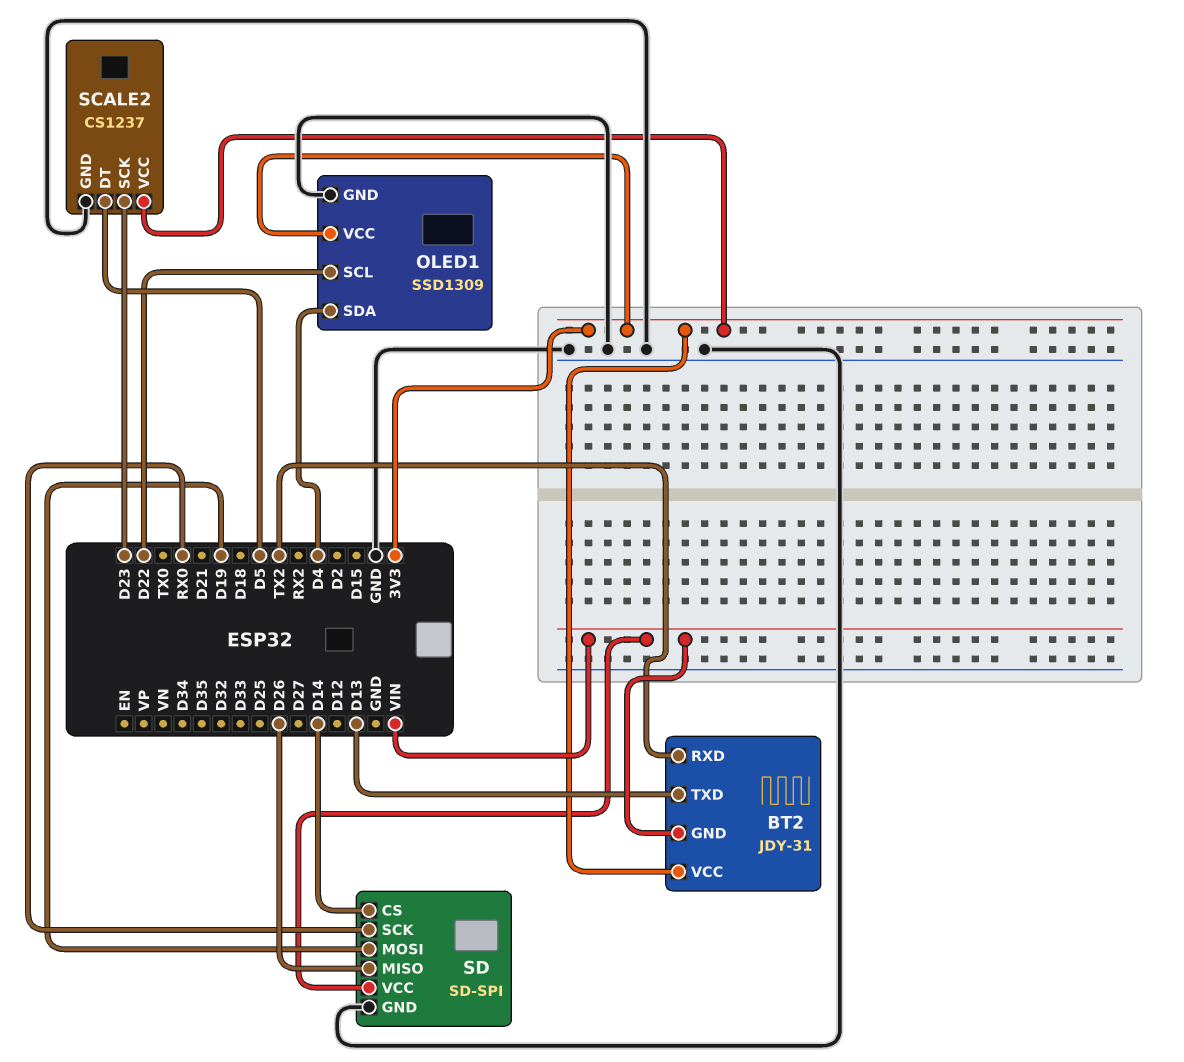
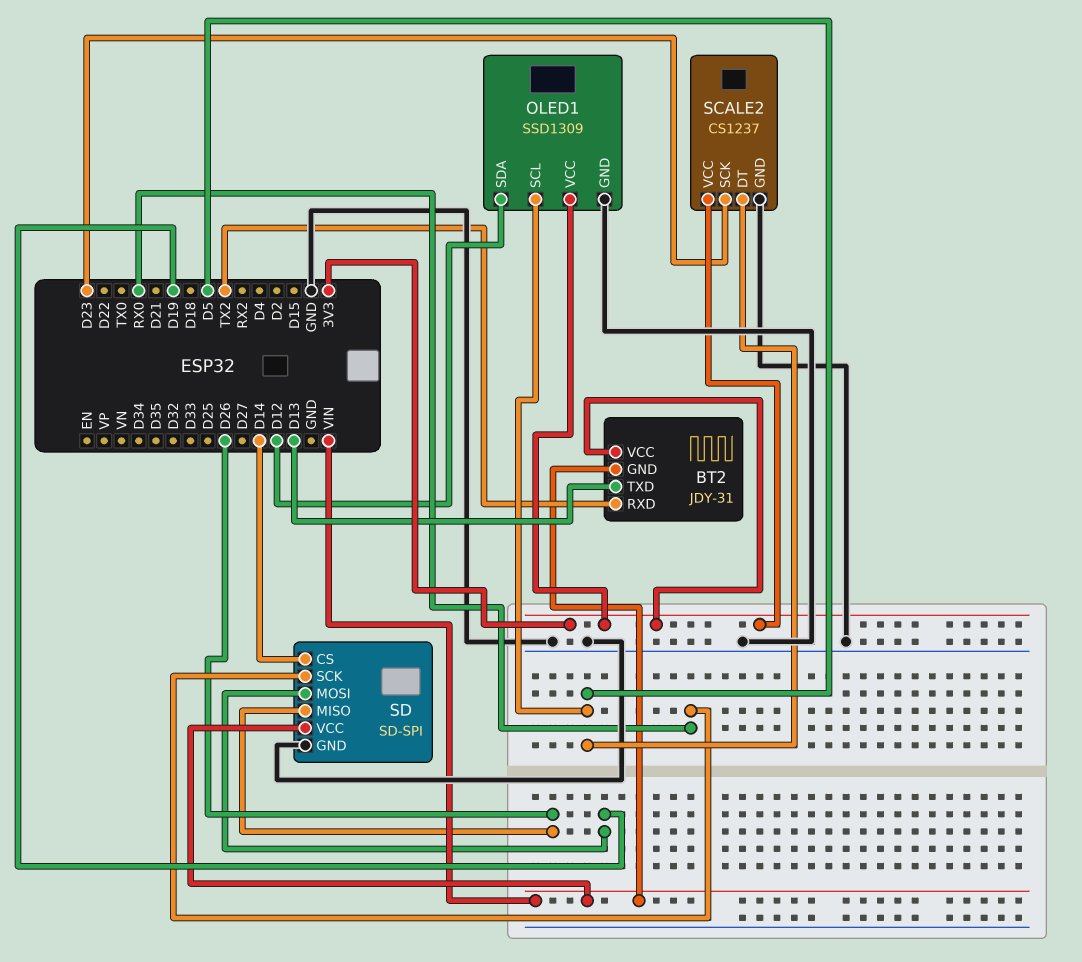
OLED1 pin SCL: D22 -> D5
OLED1 pin SDA: D4 -> D12

